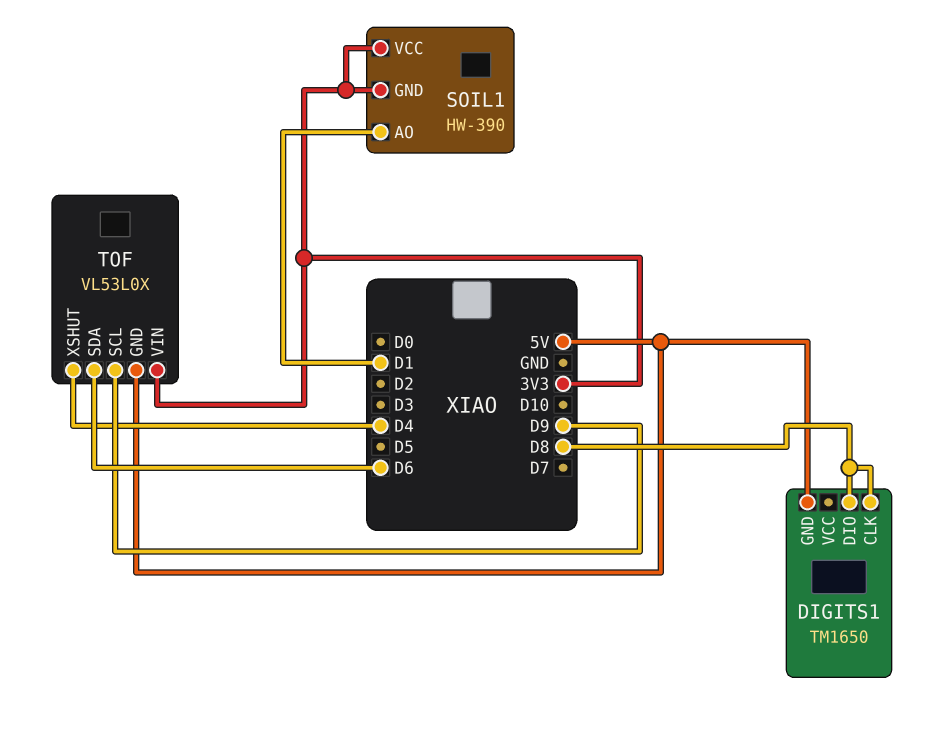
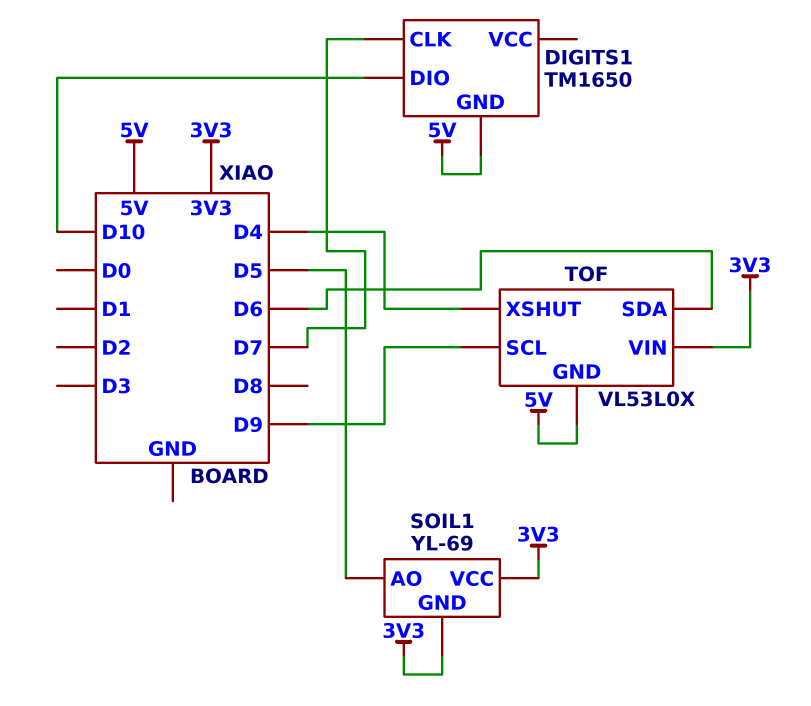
DIGITS1 pin CLK: D8 -> D7
DIGITS1 pin DIO: D8 -> D10
SOIL1: HW-390 -> YL-69
SOIL1 pin AO: D1 -> D5

